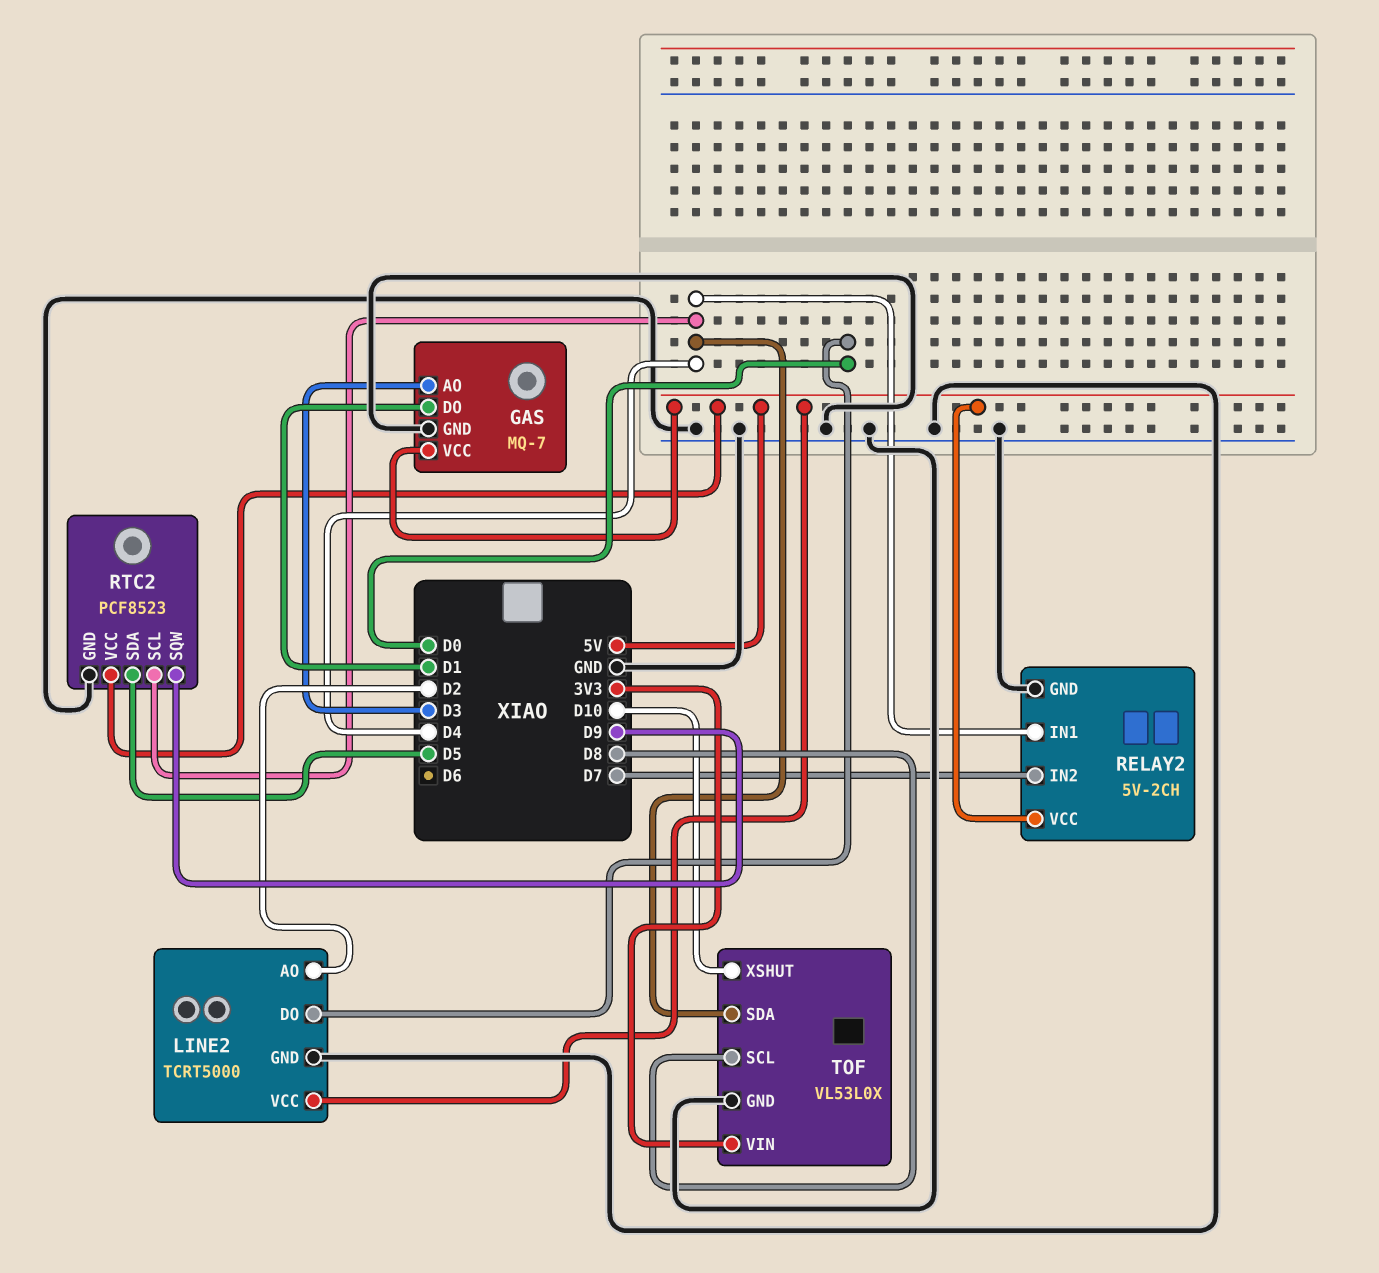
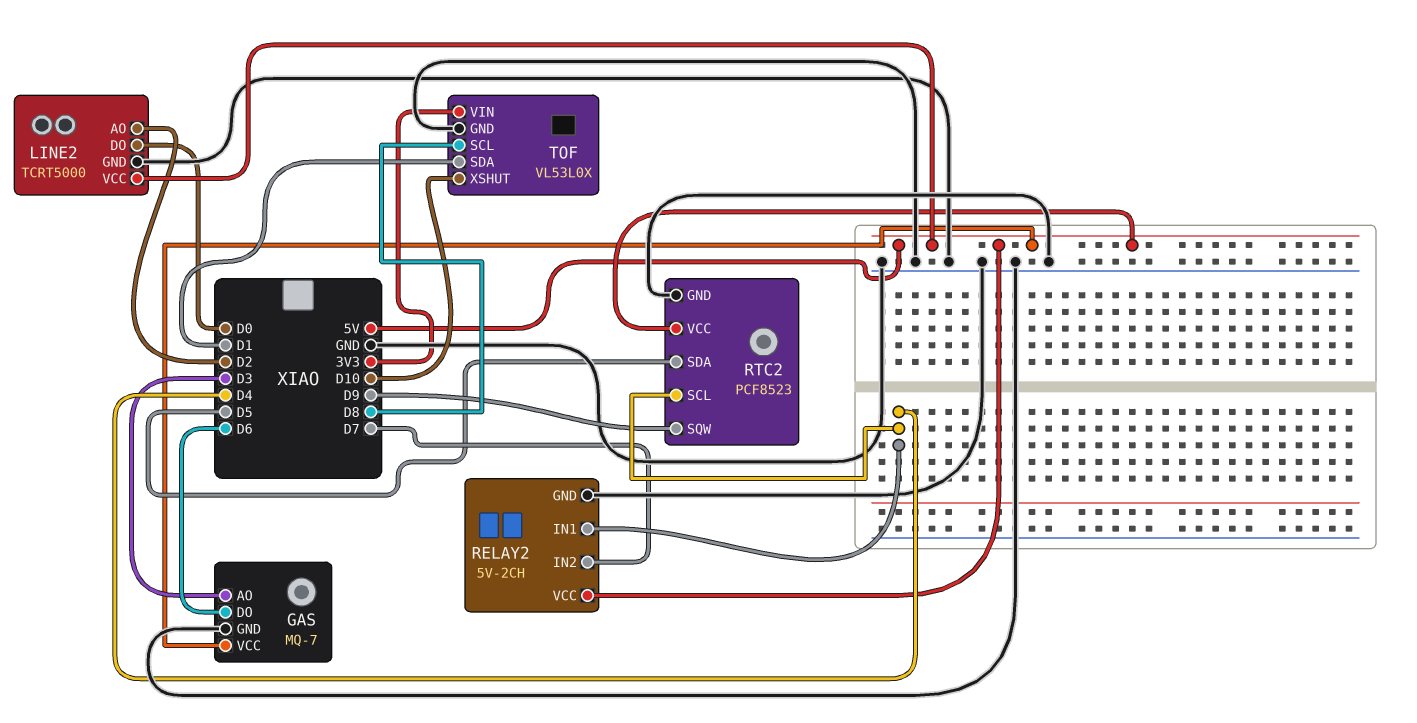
GAS pin DO: D1 -> D6
TOF pin SDA: D4 -> D1

